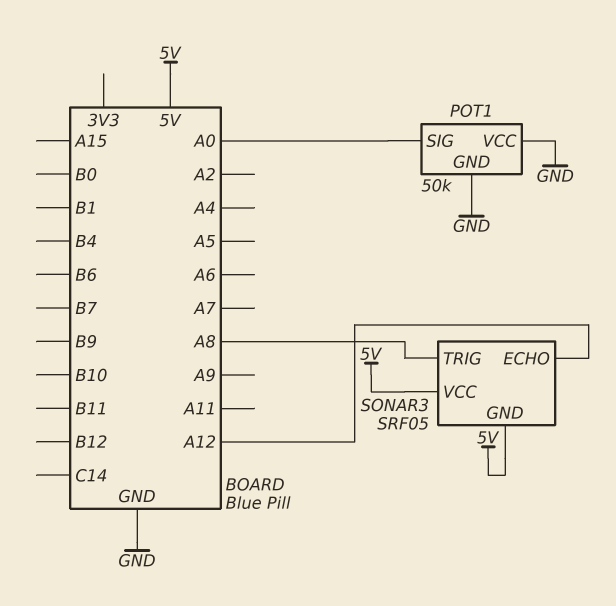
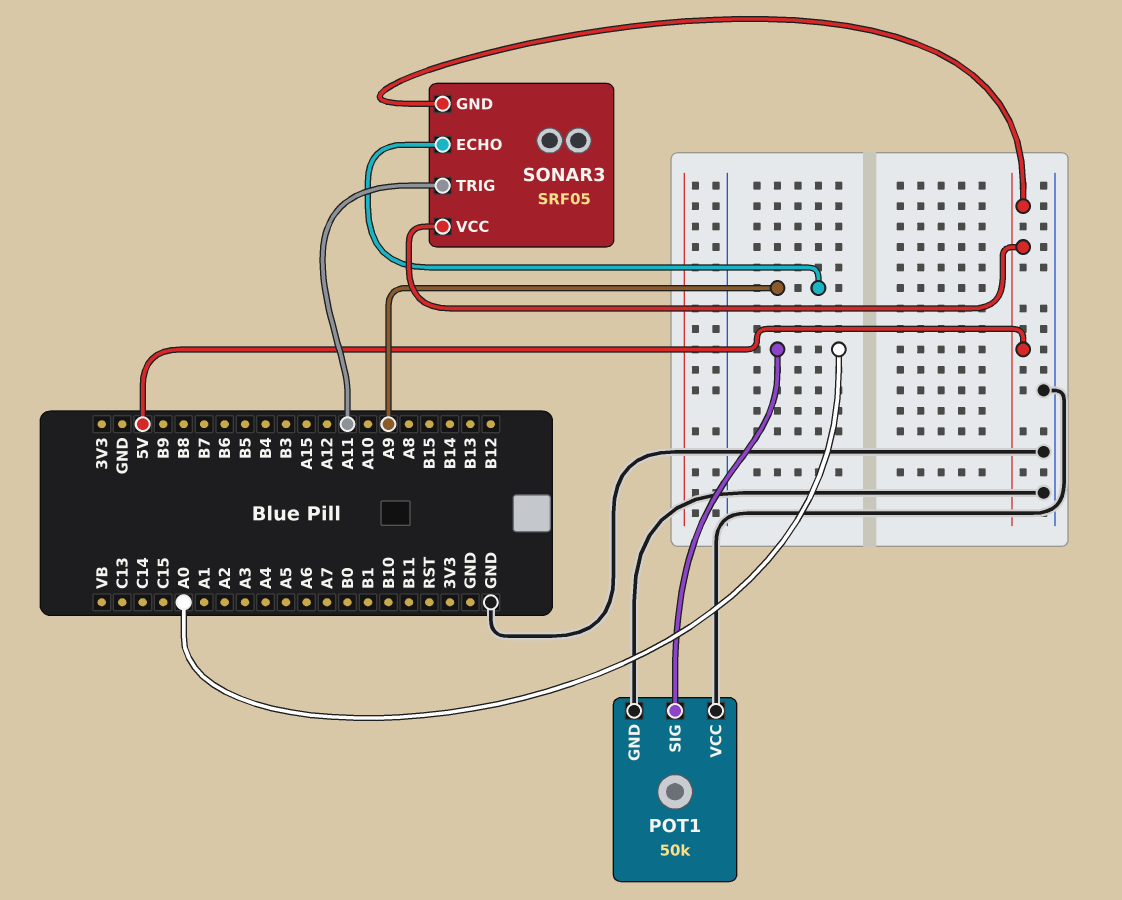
SONAR3 pin ECHO: A12 -> A9
SONAR3 pin TRIG: A8 -> A11

